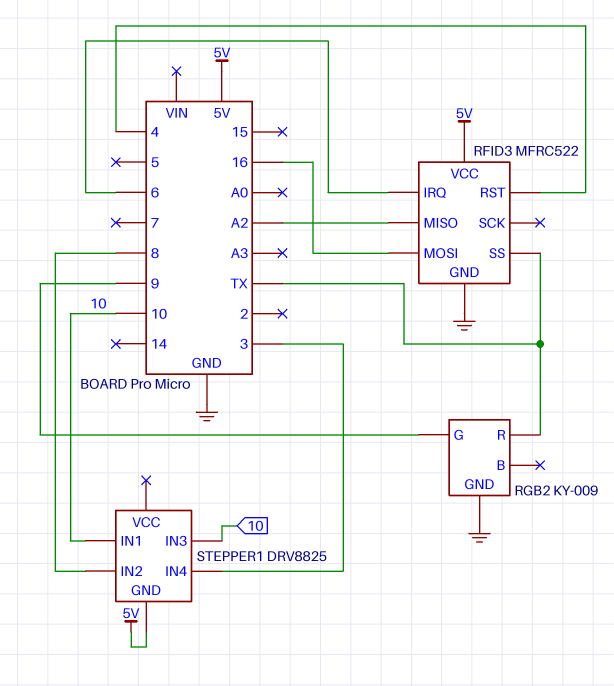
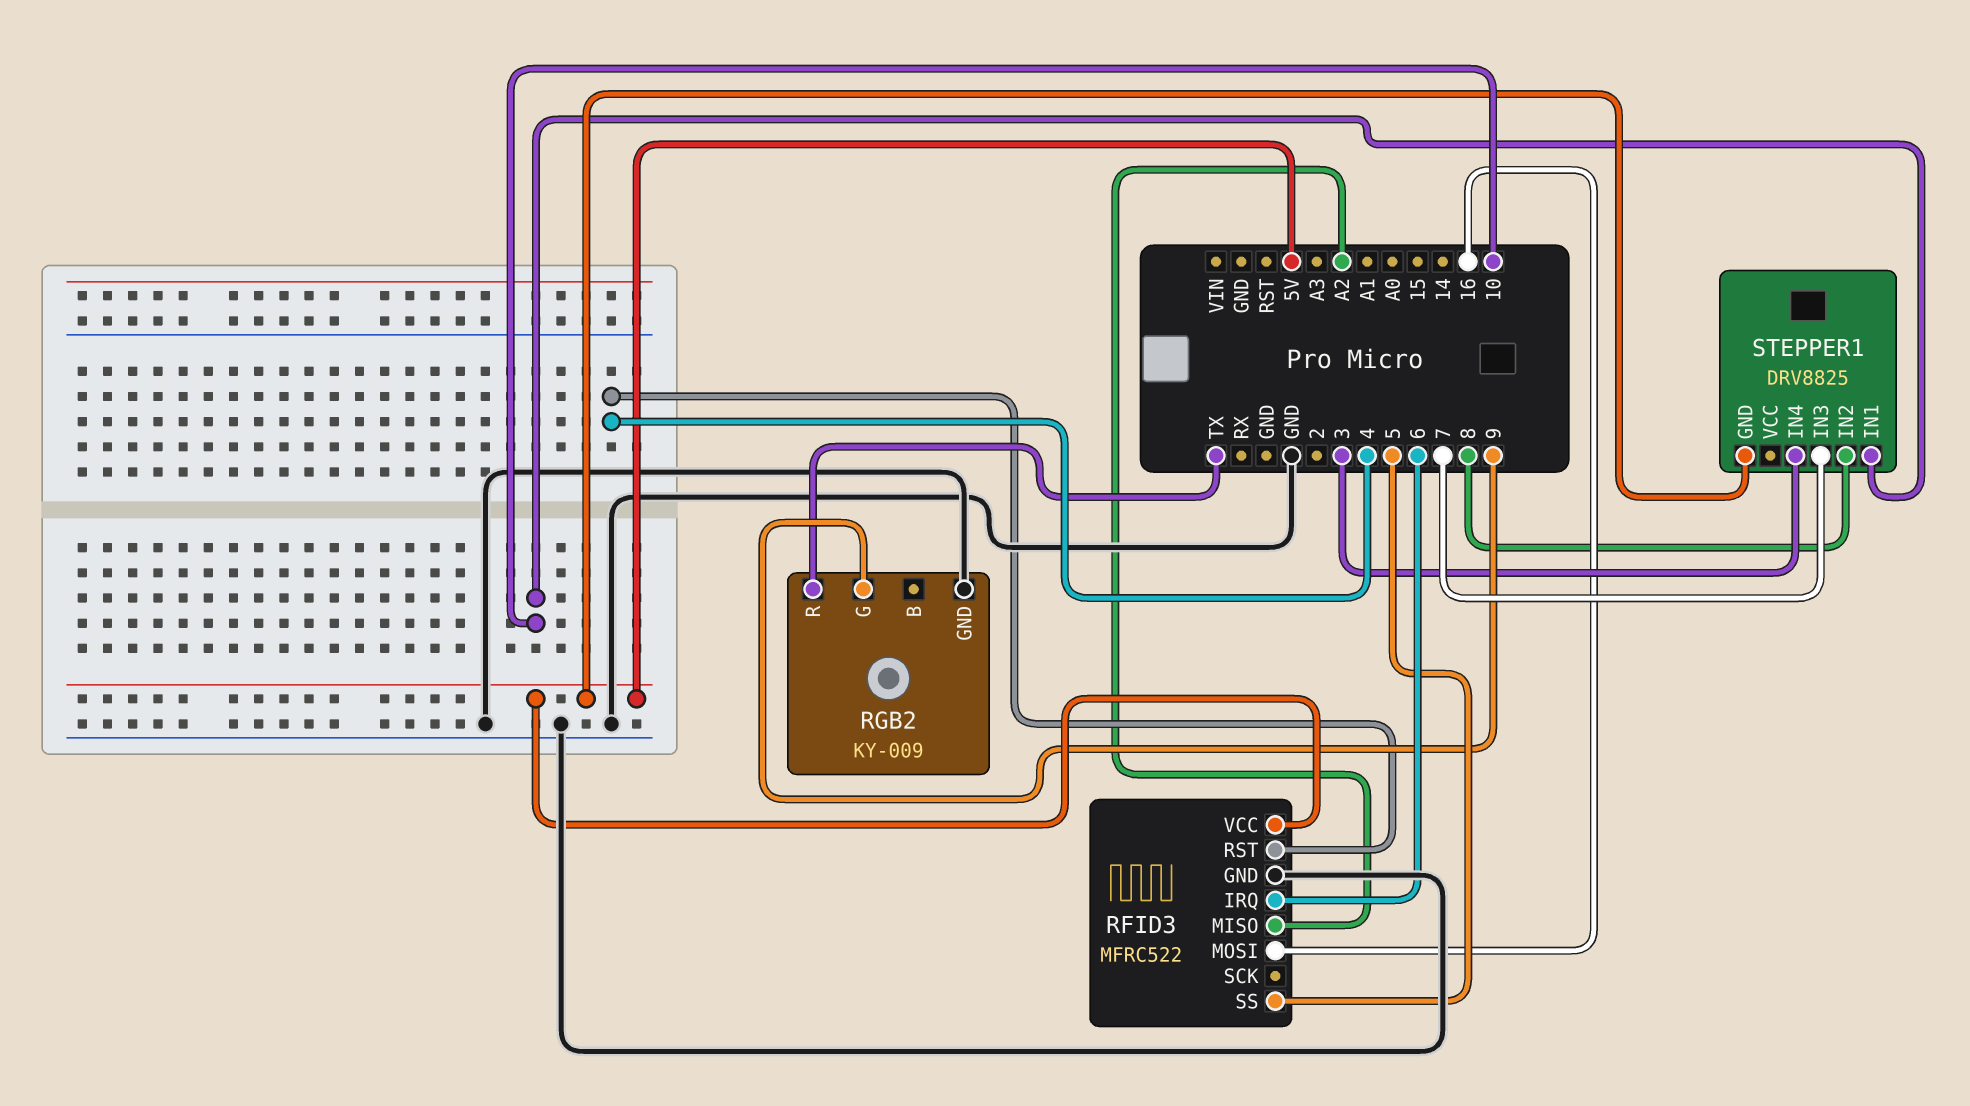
RFID3 pin SS: TX -> 5
STEPPER1 pin IN3: 10 -> 7

